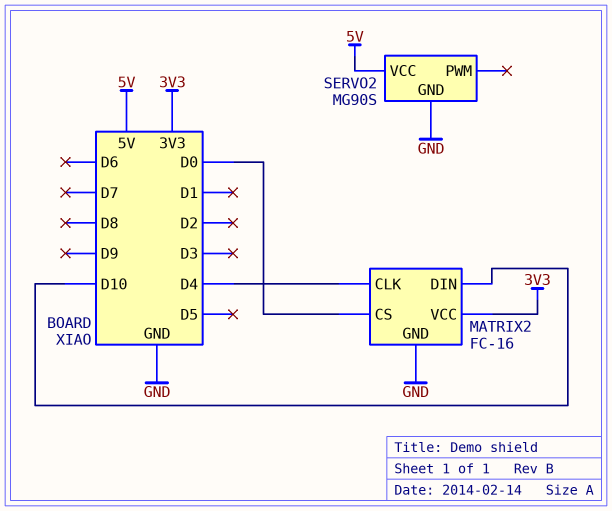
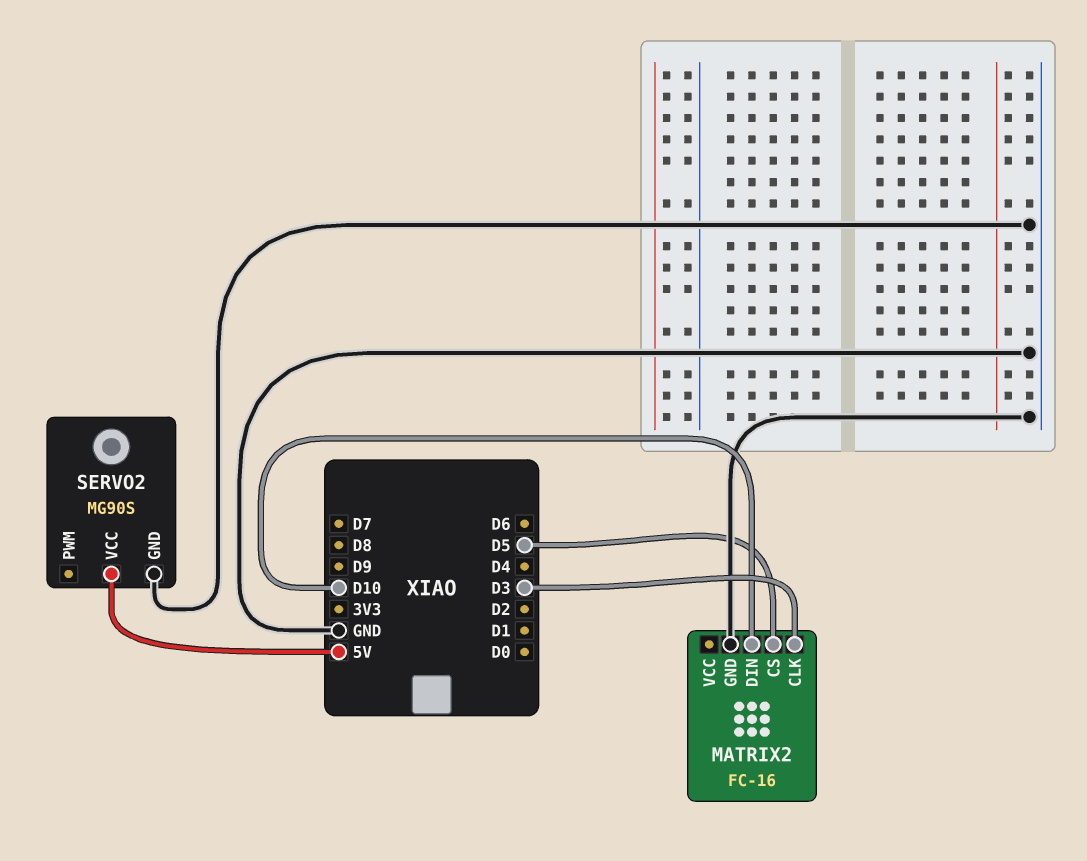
MATRIX2 pin CLK: D4 -> D3
MATRIX2 pin CS: D0 -> D5
MATRIX2 pin VCC: 3V3 -> none

